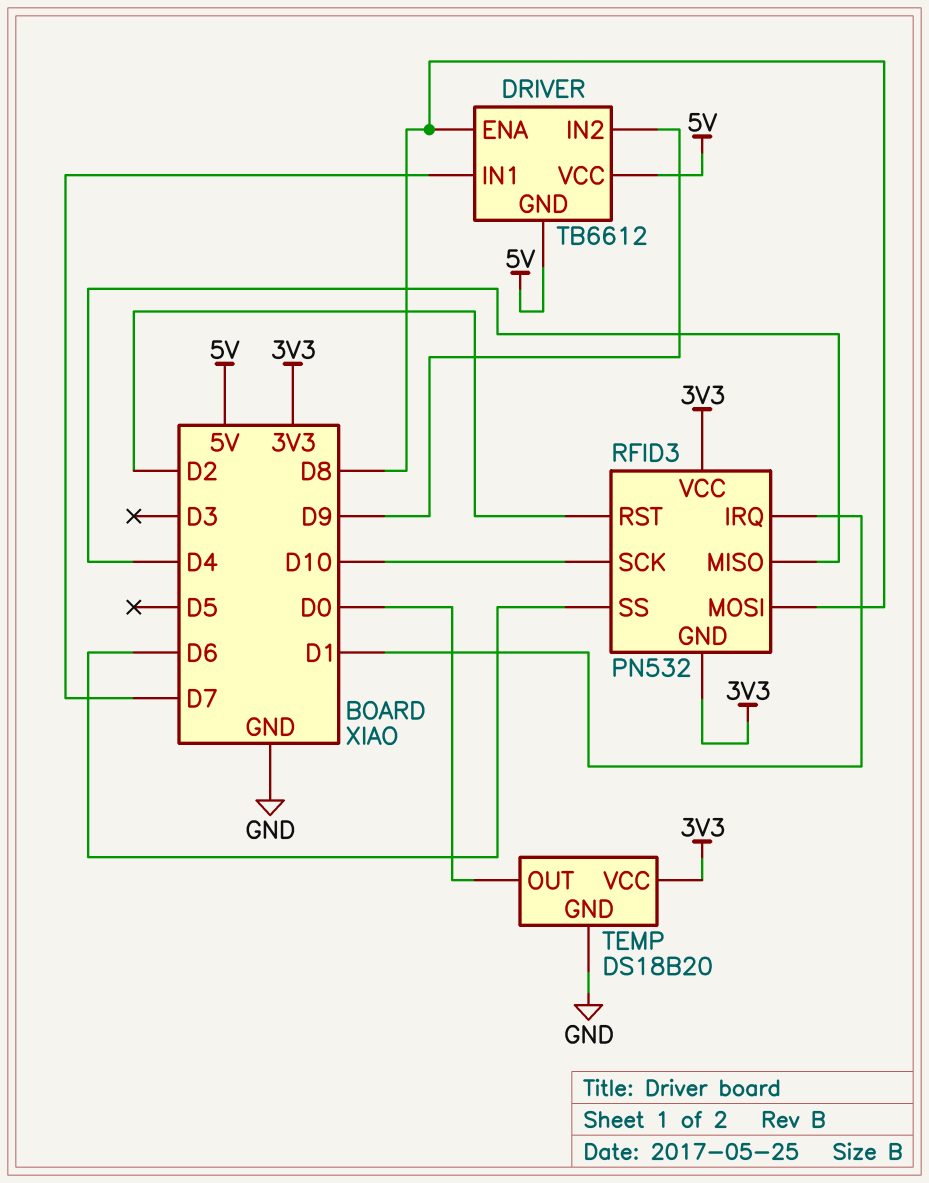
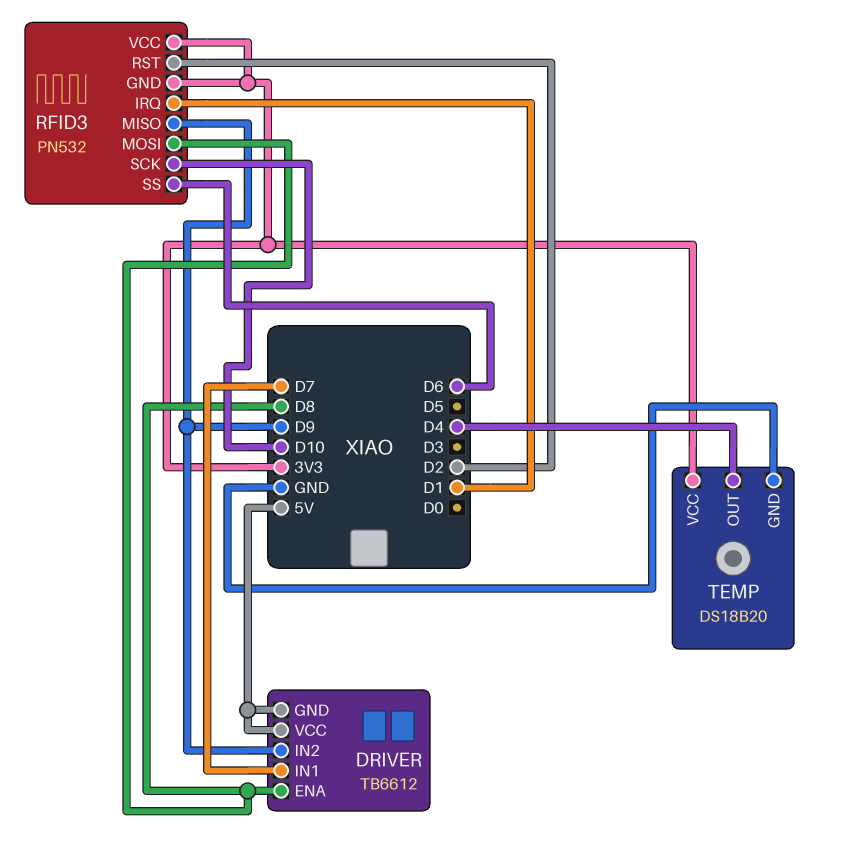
RFID3 pin MISO: D4 -> D9
TEMP pin OUT: D0 -> D4

